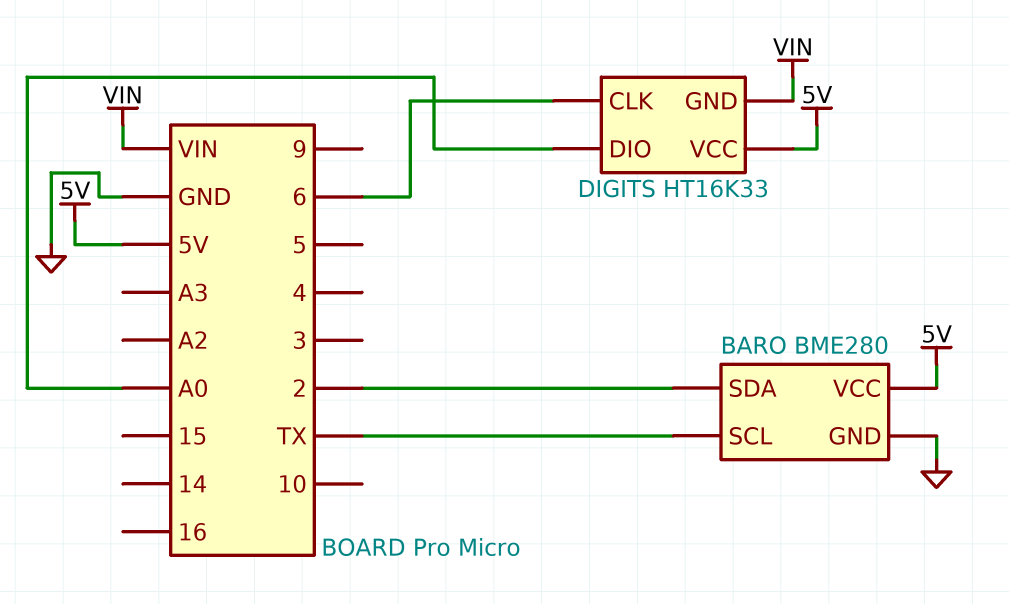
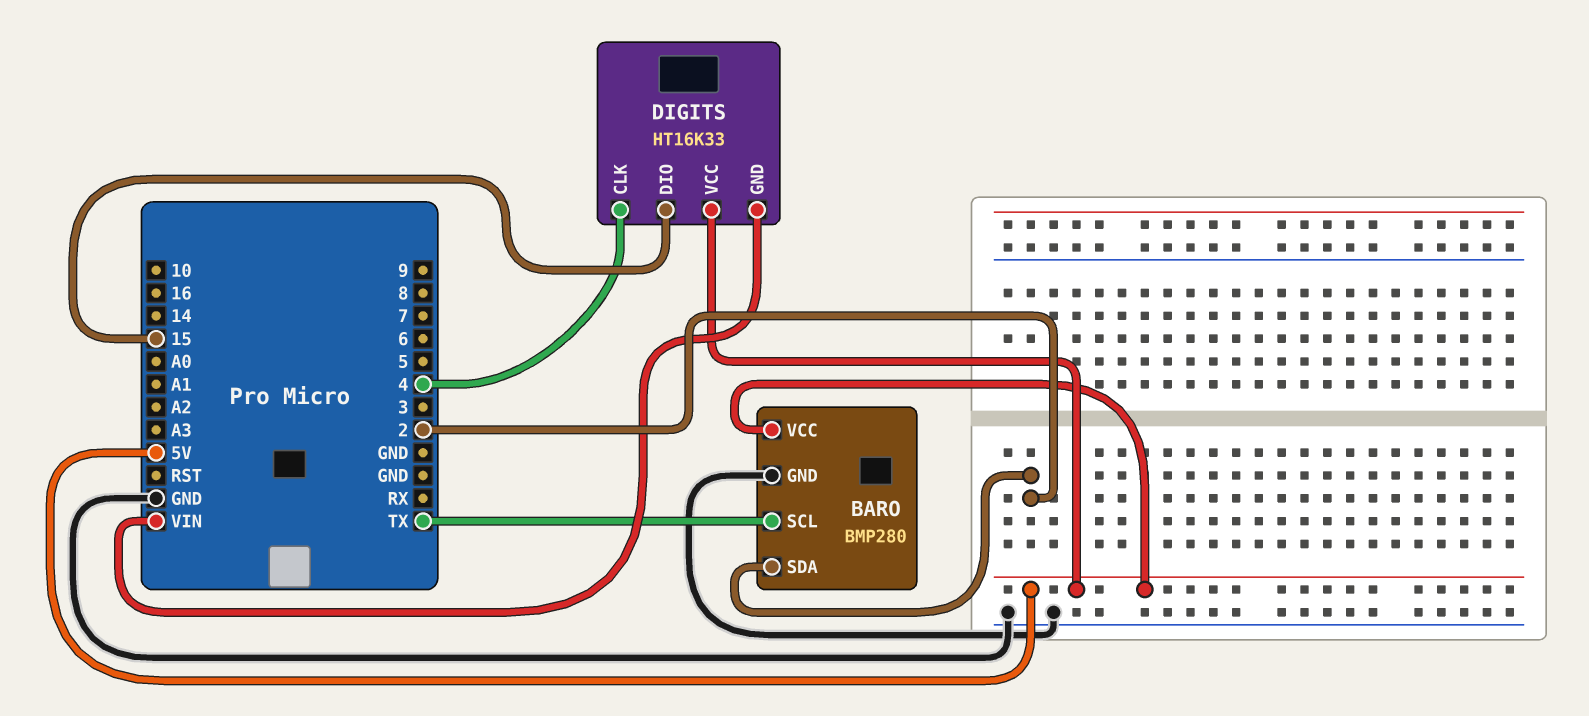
BARO: BME280 -> BMP280
DIGITS pin CLK: 6 -> 4
DIGITS pin DIO: A0 -> 15

